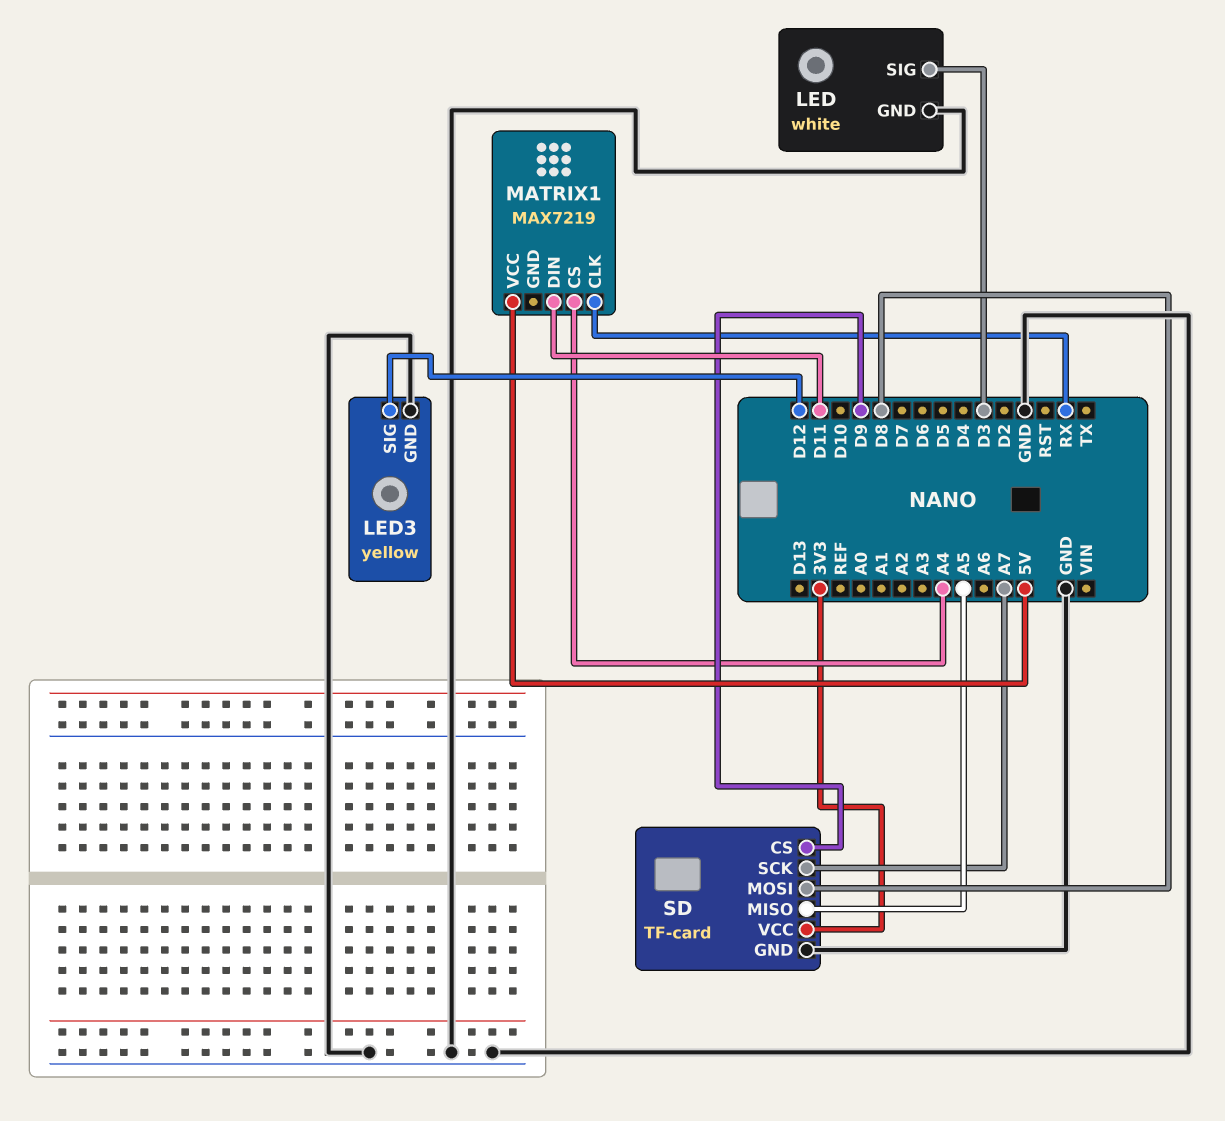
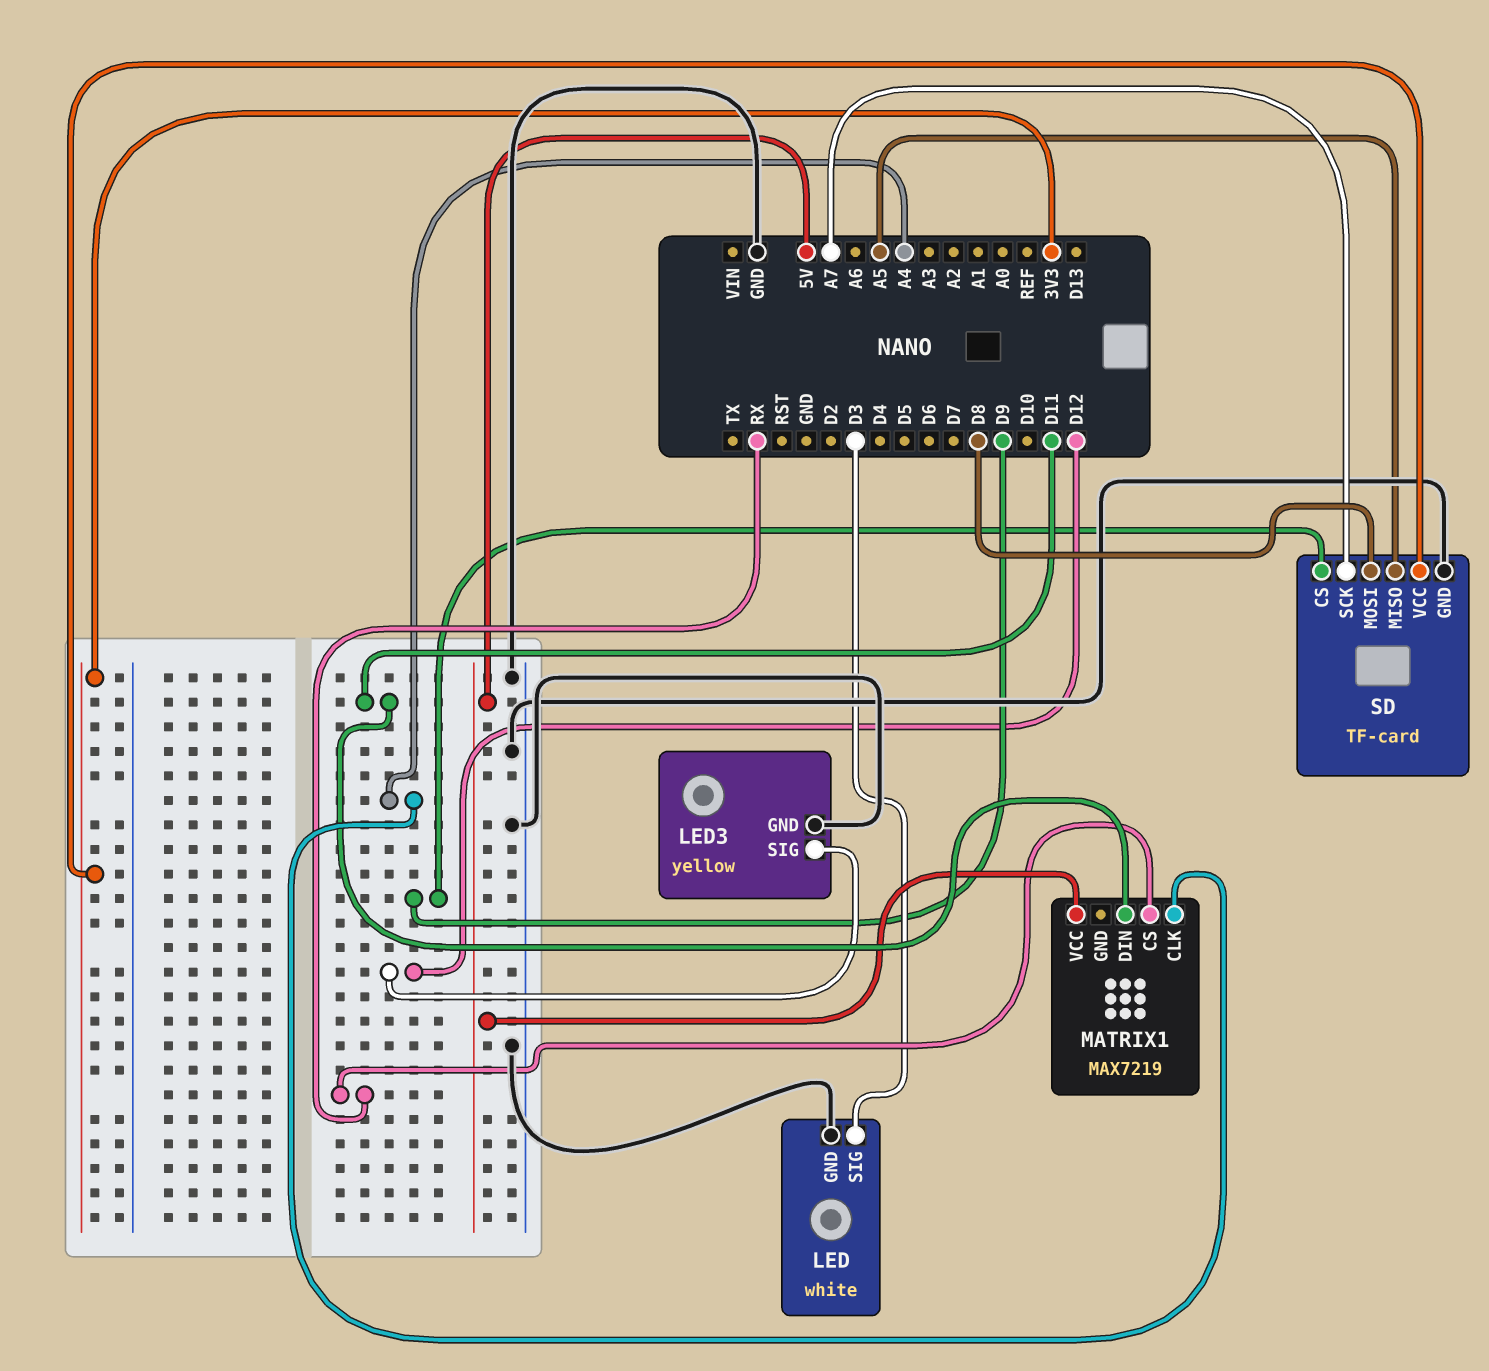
MATRIX1 pin CLK: RX -> A4
MATRIX1 pin CS: A4 -> RX

